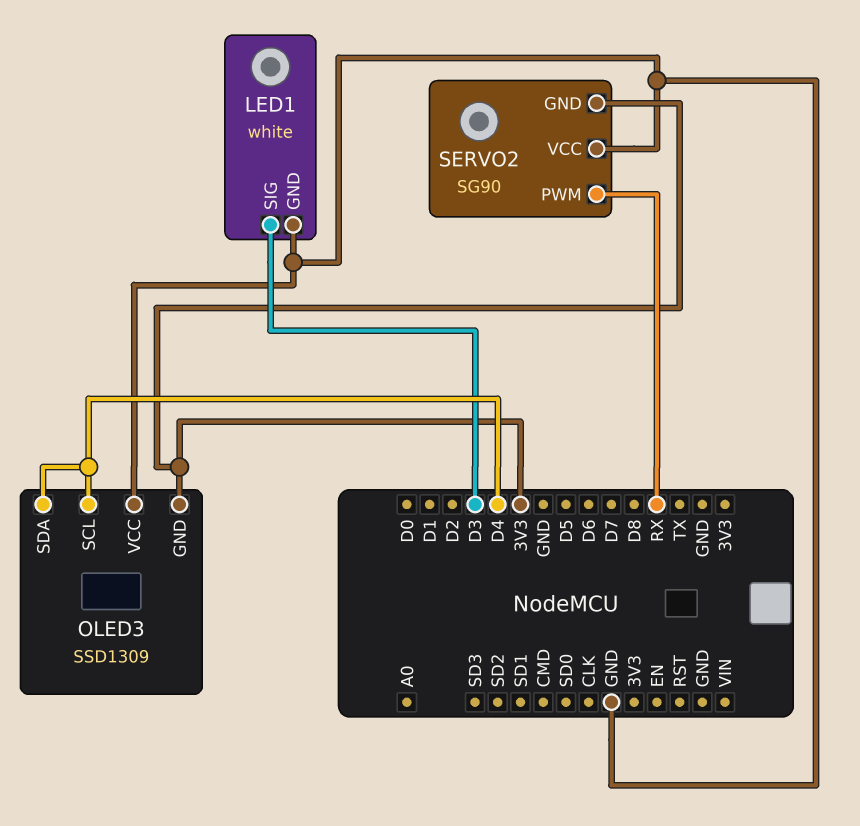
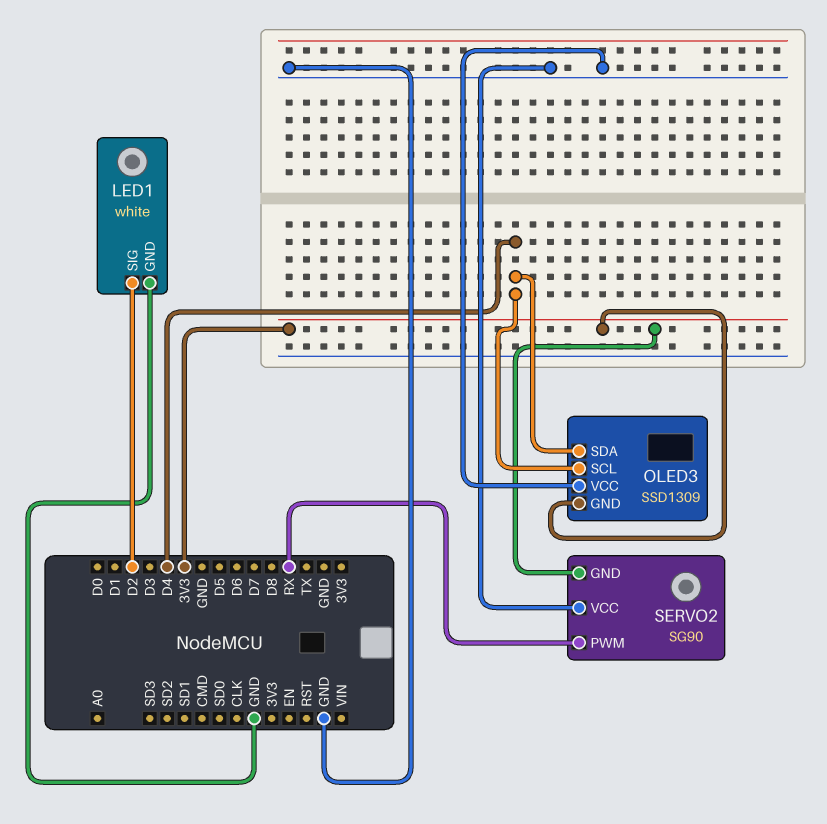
LED1 pin SIG: D3 -> D2

